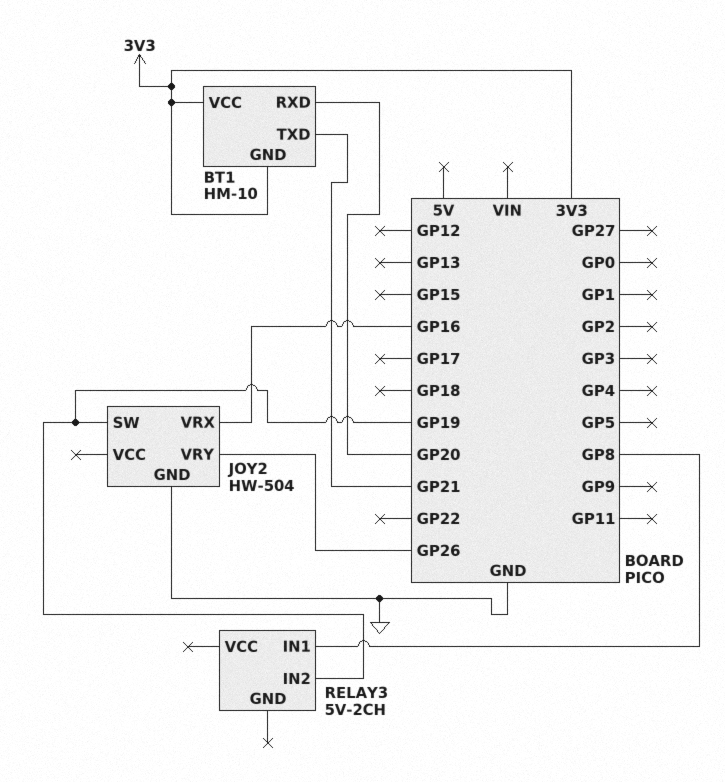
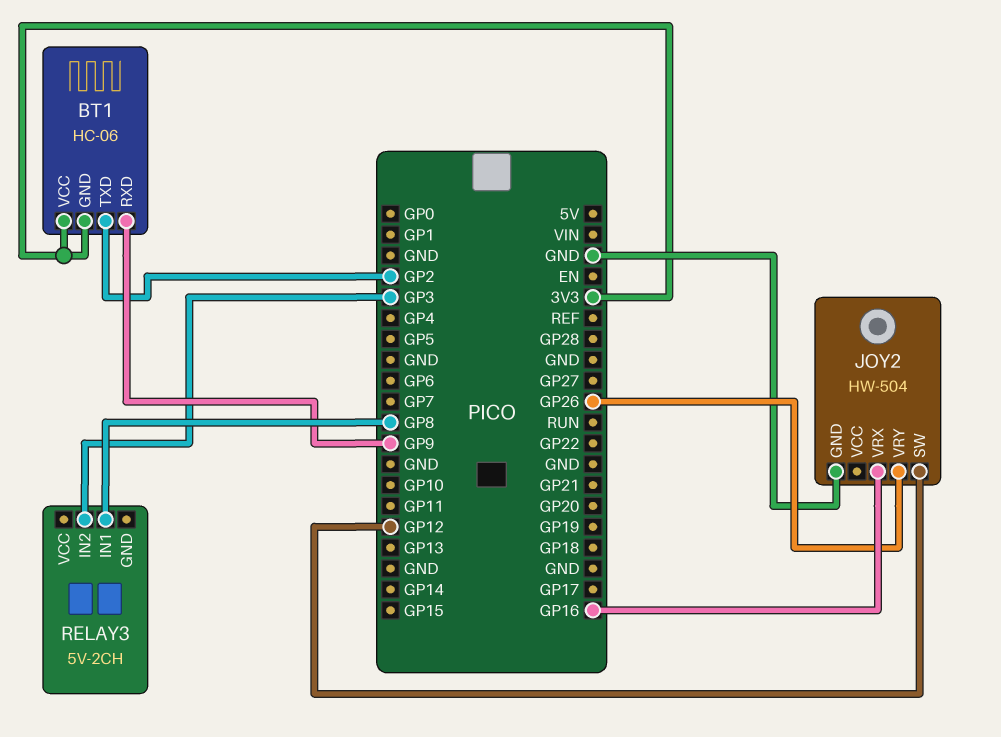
BT1: HM-10 -> HC-06
BT1 pin RXD: GP20 -> GP9
BT1 pin TXD: GP21 -> GP2
JOY2 pin SW: GP19 -> GP12
RELAY3 pin IN2: GP19 -> GP3

